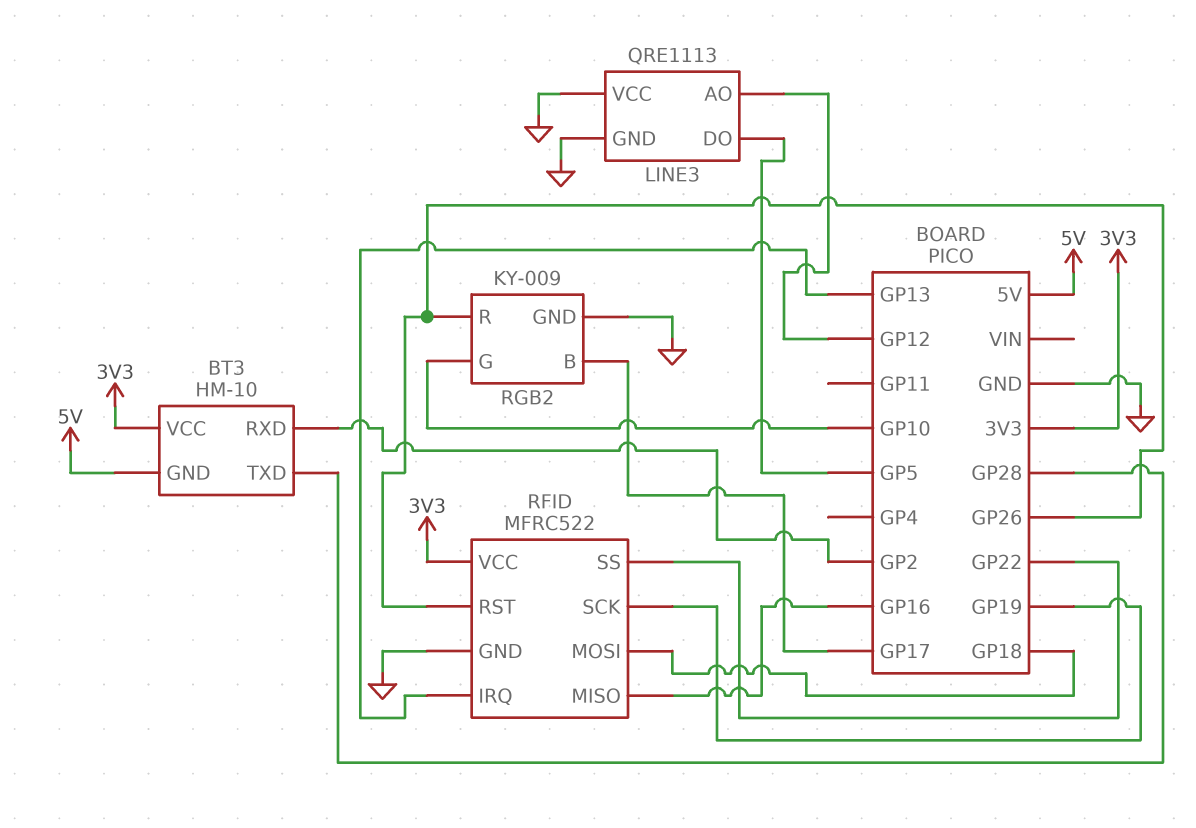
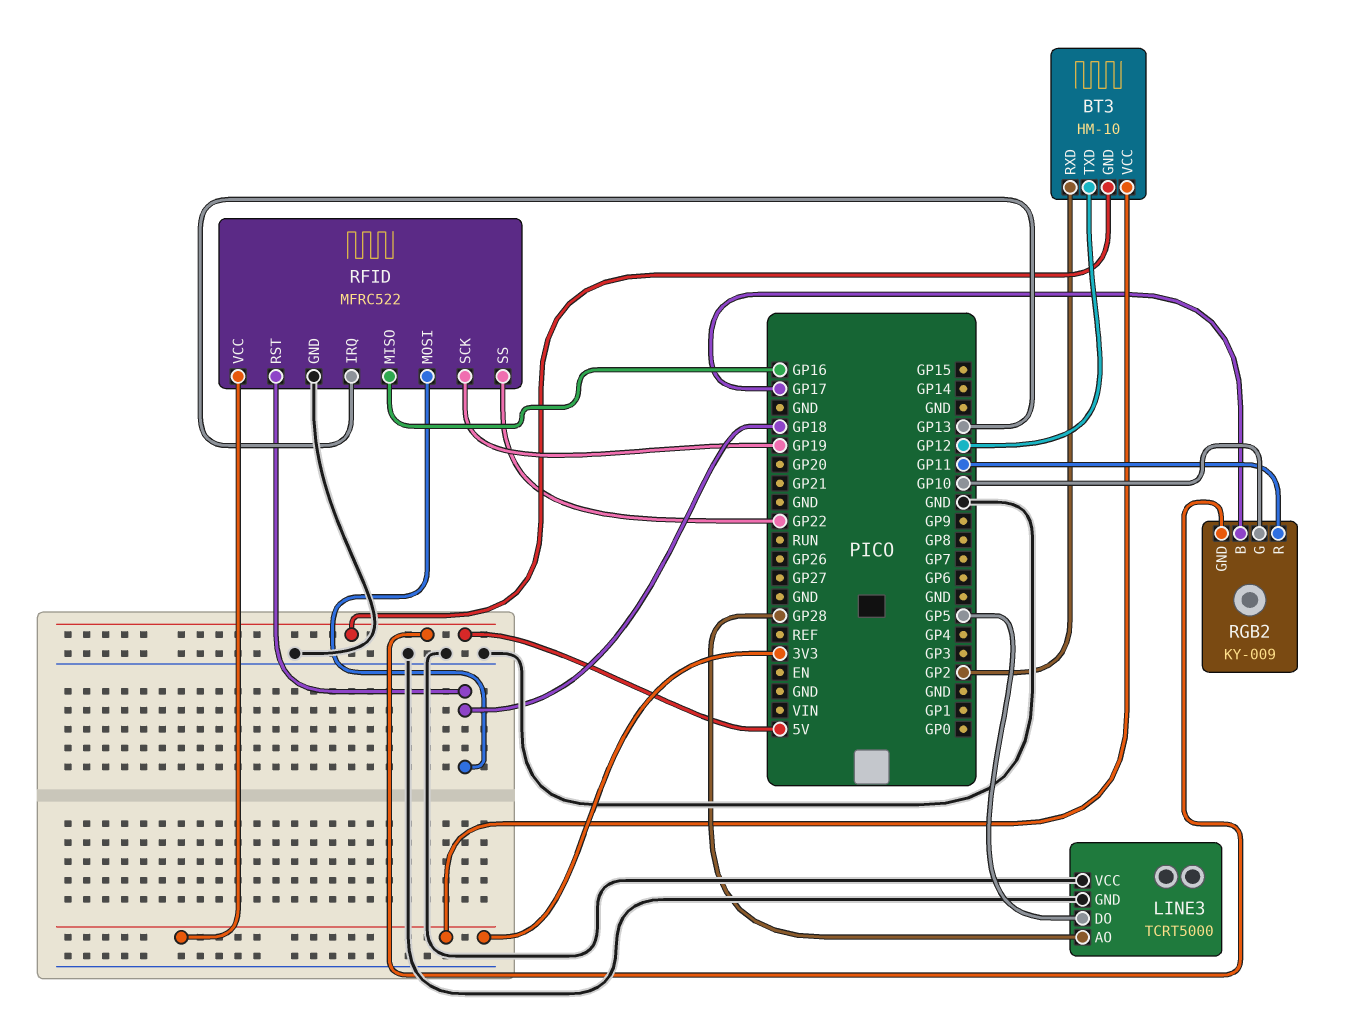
BT3 pin TXD: GP28 -> GP12
LINE3: QRE1113 -> TCRT5000
LINE3 pin AO: GP12 -> GP28
RFID pin RST: GP26 -> GP18
RGB2 pin GND: GND -> 5V
RGB2 pin R: GP26 -> GP11

